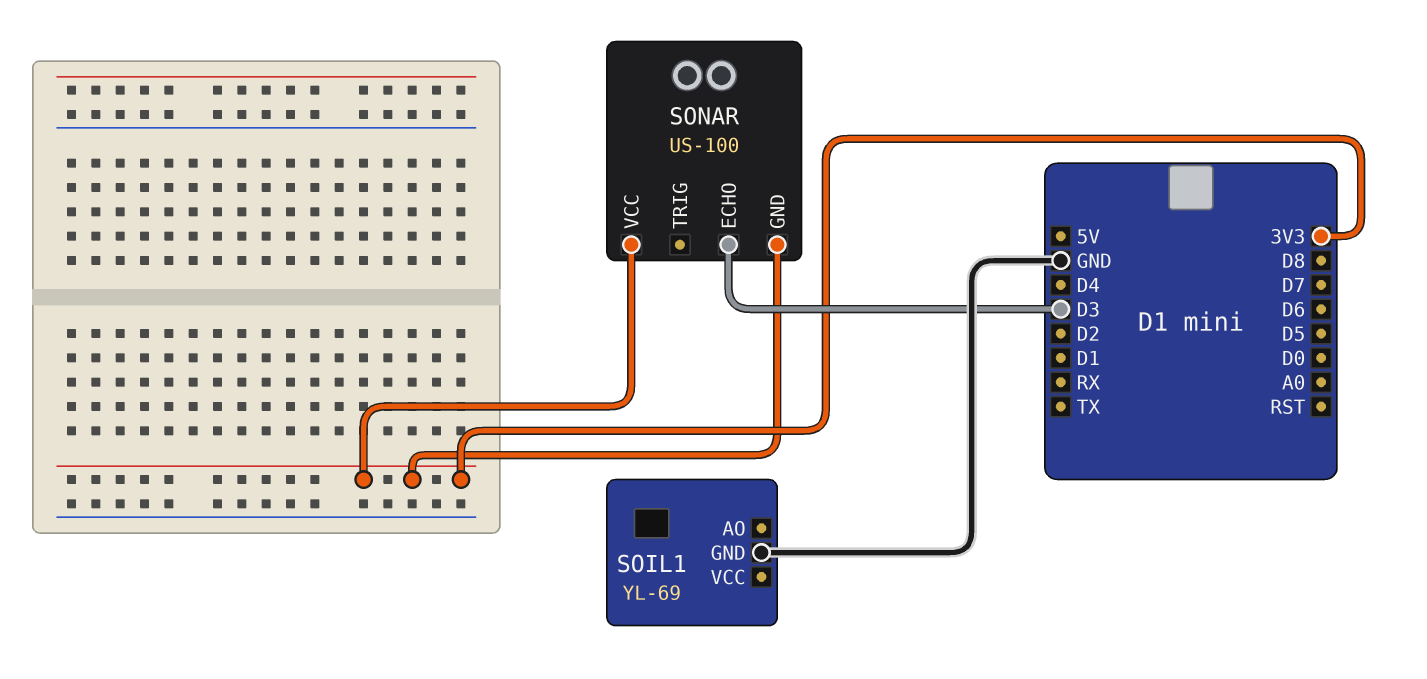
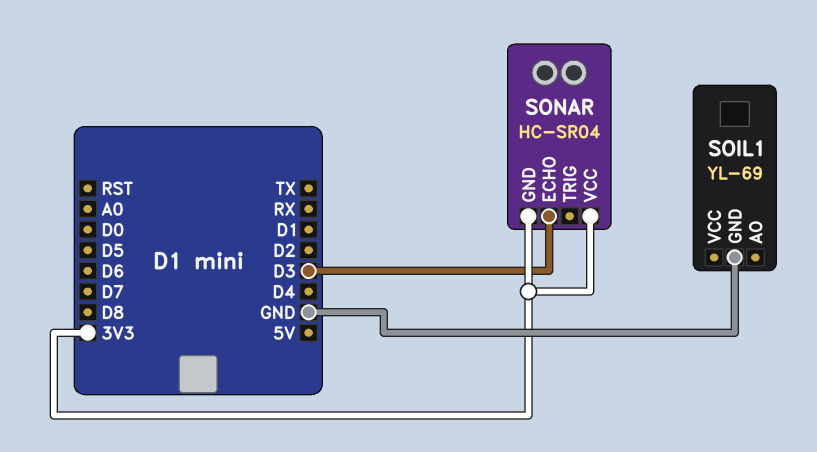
SONAR: US-100 -> HC-SR04

